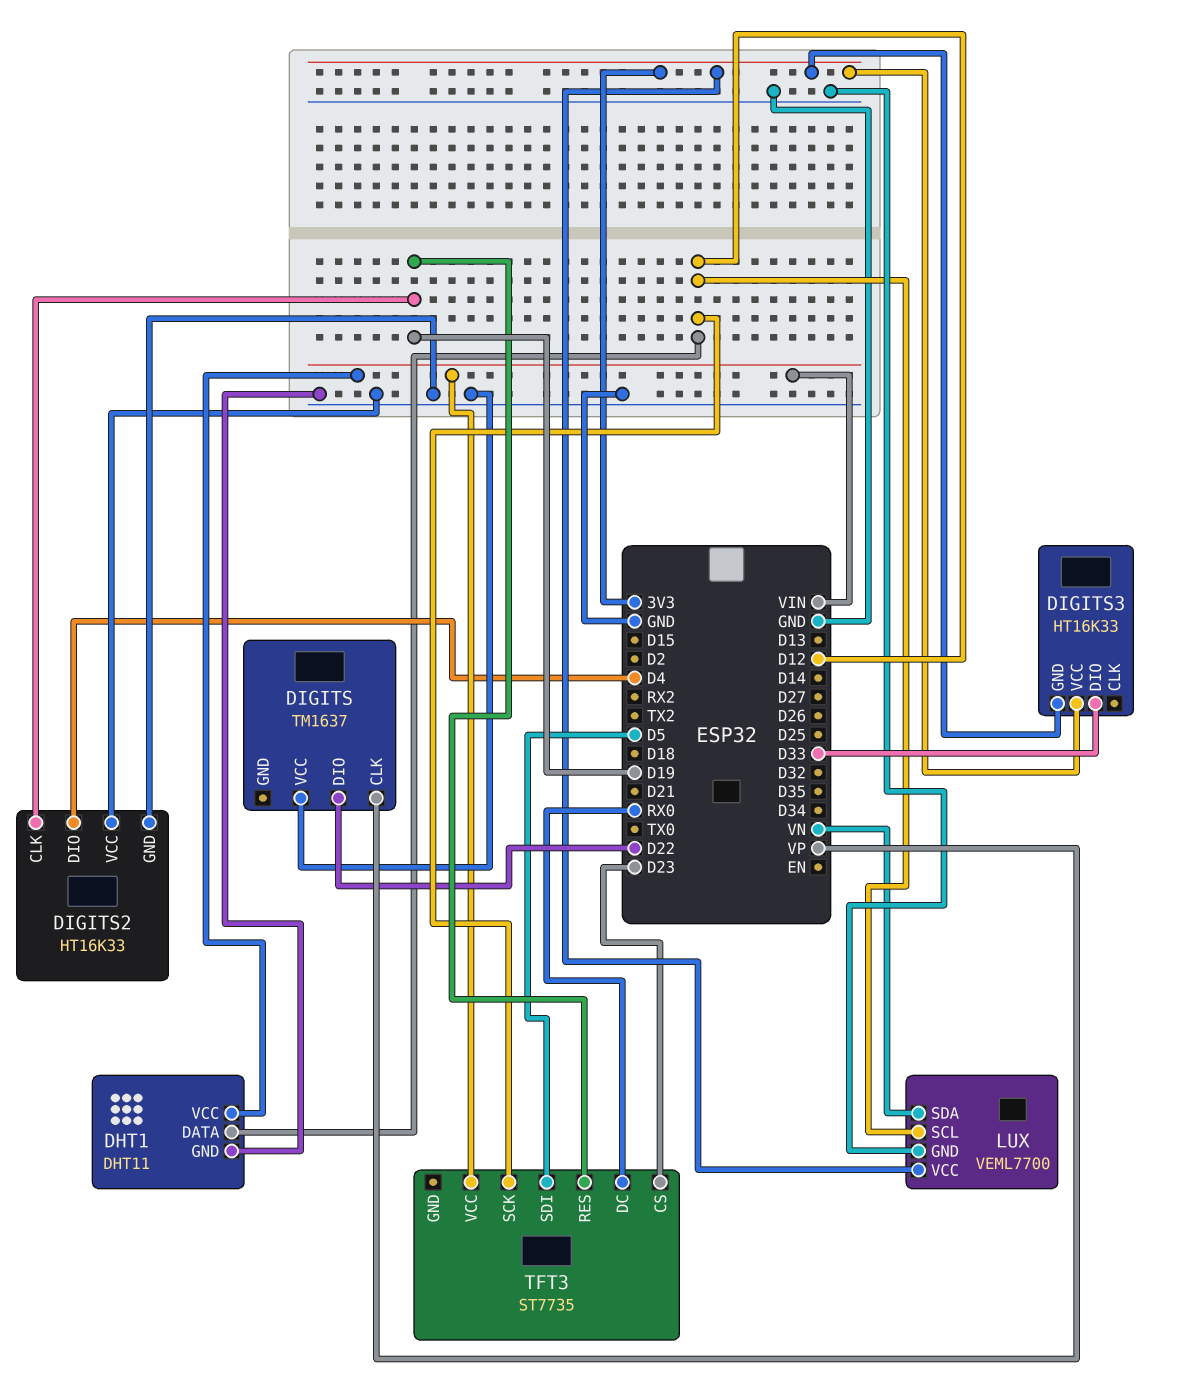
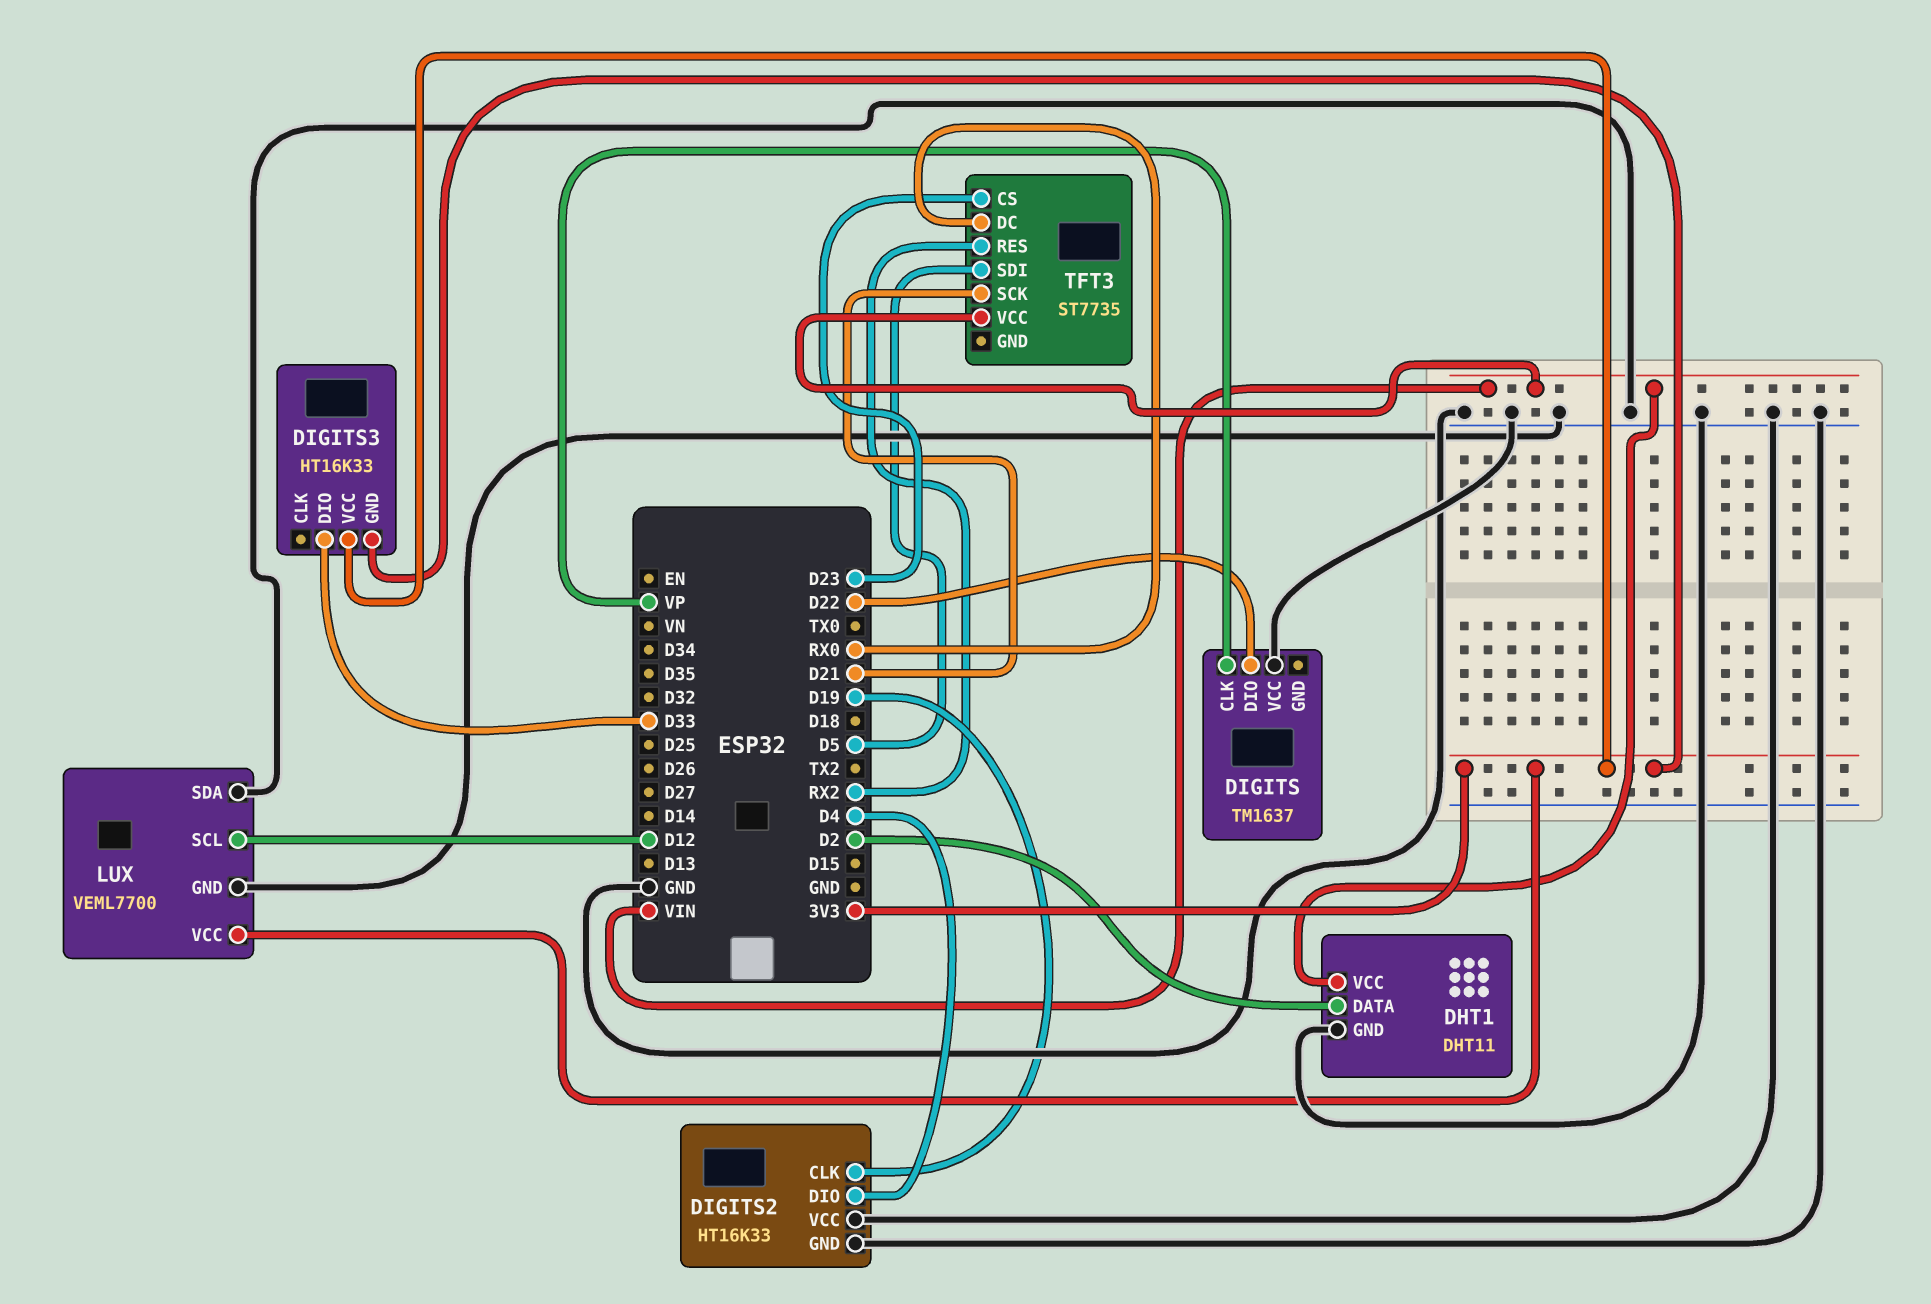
DHT1 pin DATA: D12 -> D2
LUX pin SDA: VN -> GND
TFT3 pin RES: D19 -> RX2
TFT3 pin SCK: D12 -> D21

